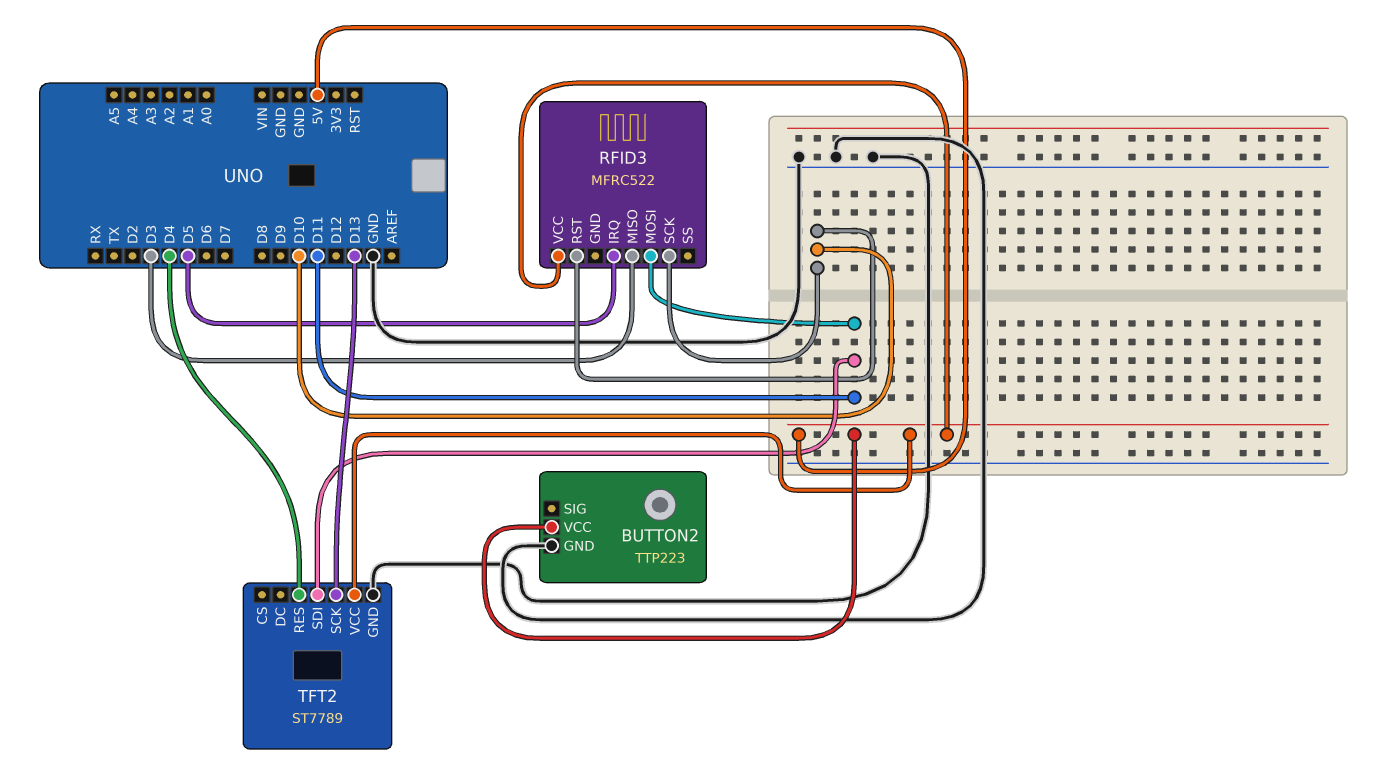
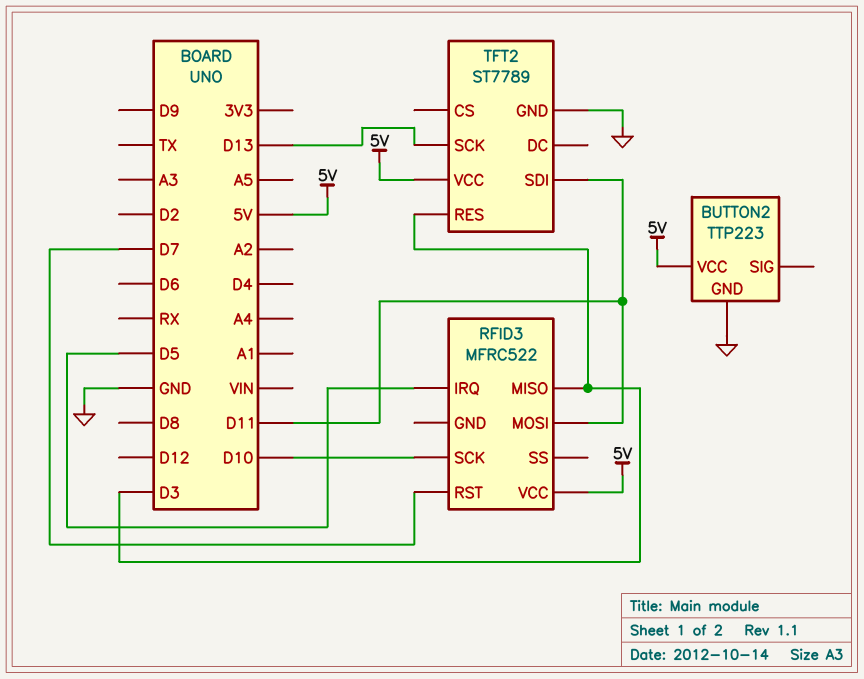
RFID3 pin RST: D10 -> D7
TFT2 pin RES: D4 -> D3

